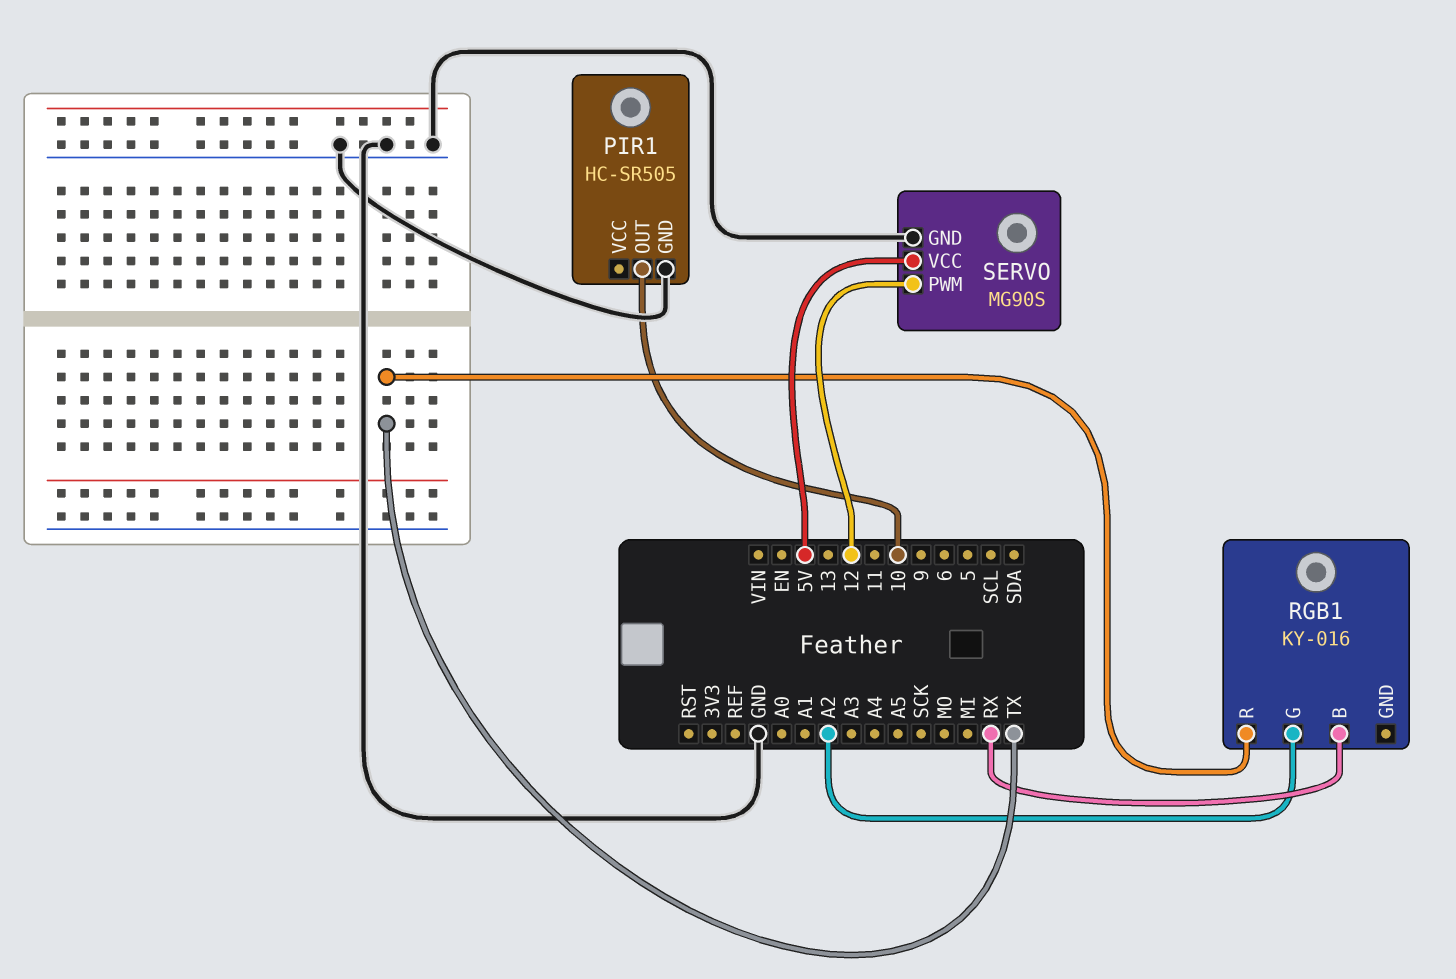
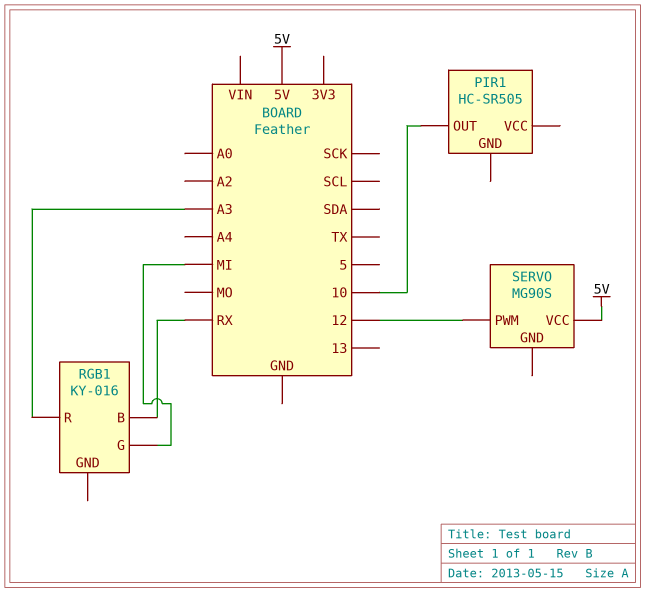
PIR1 pin GND: GND -> none
RGB1 pin G: A2 -> MI
RGB1 pin R: TX -> A3
SERVO pin GND: GND -> none

